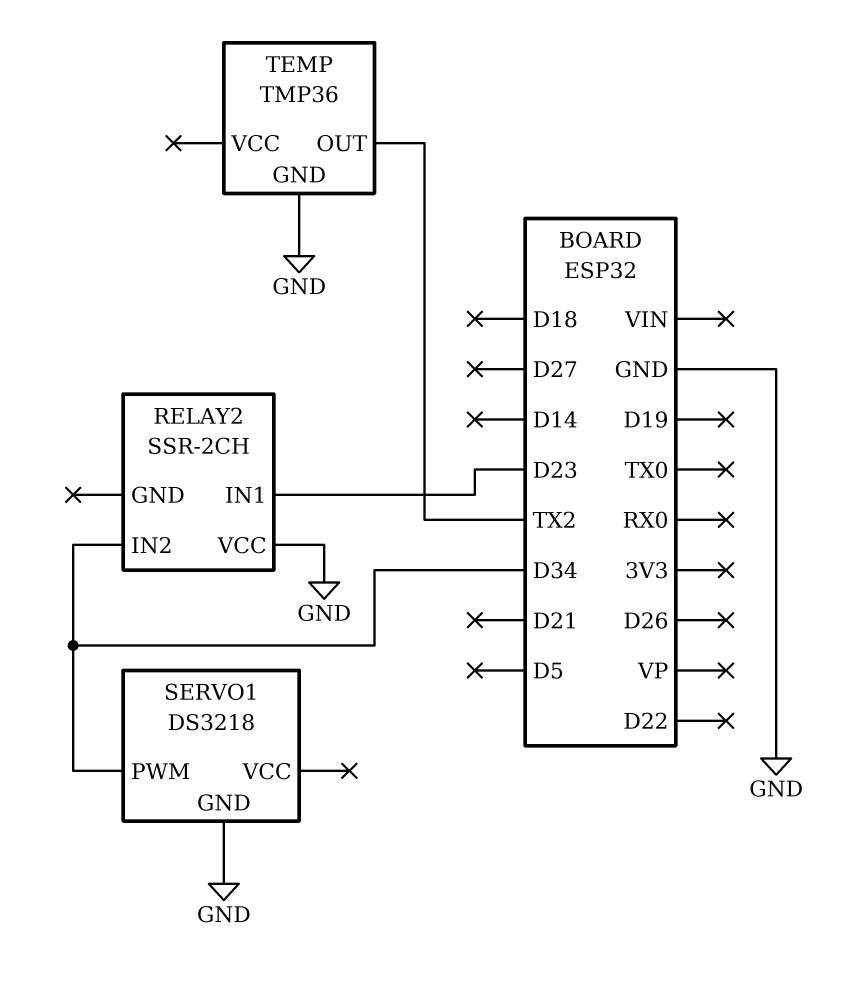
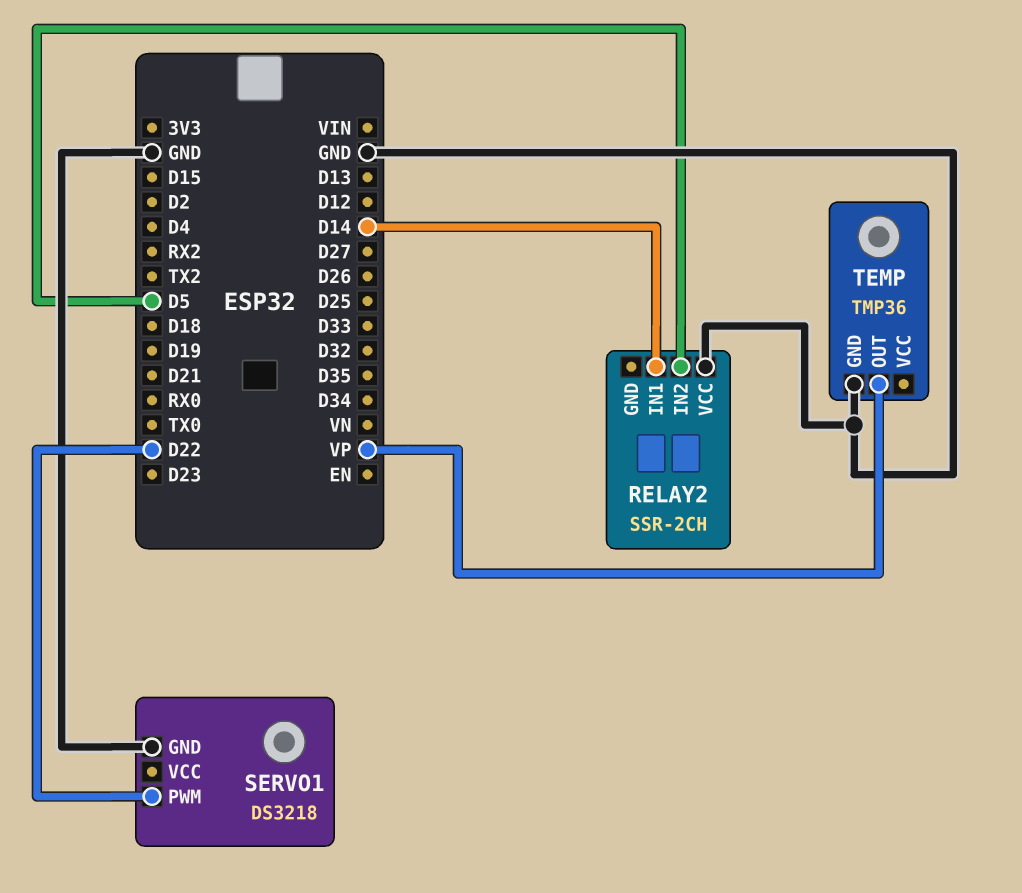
RELAY2 pin IN1: D23 -> D14
RELAY2 pin IN2: D34 -> D5
SERVO1 pin PWM: D34 -> D22
TEMP pin OUT: TX2 -> VP

